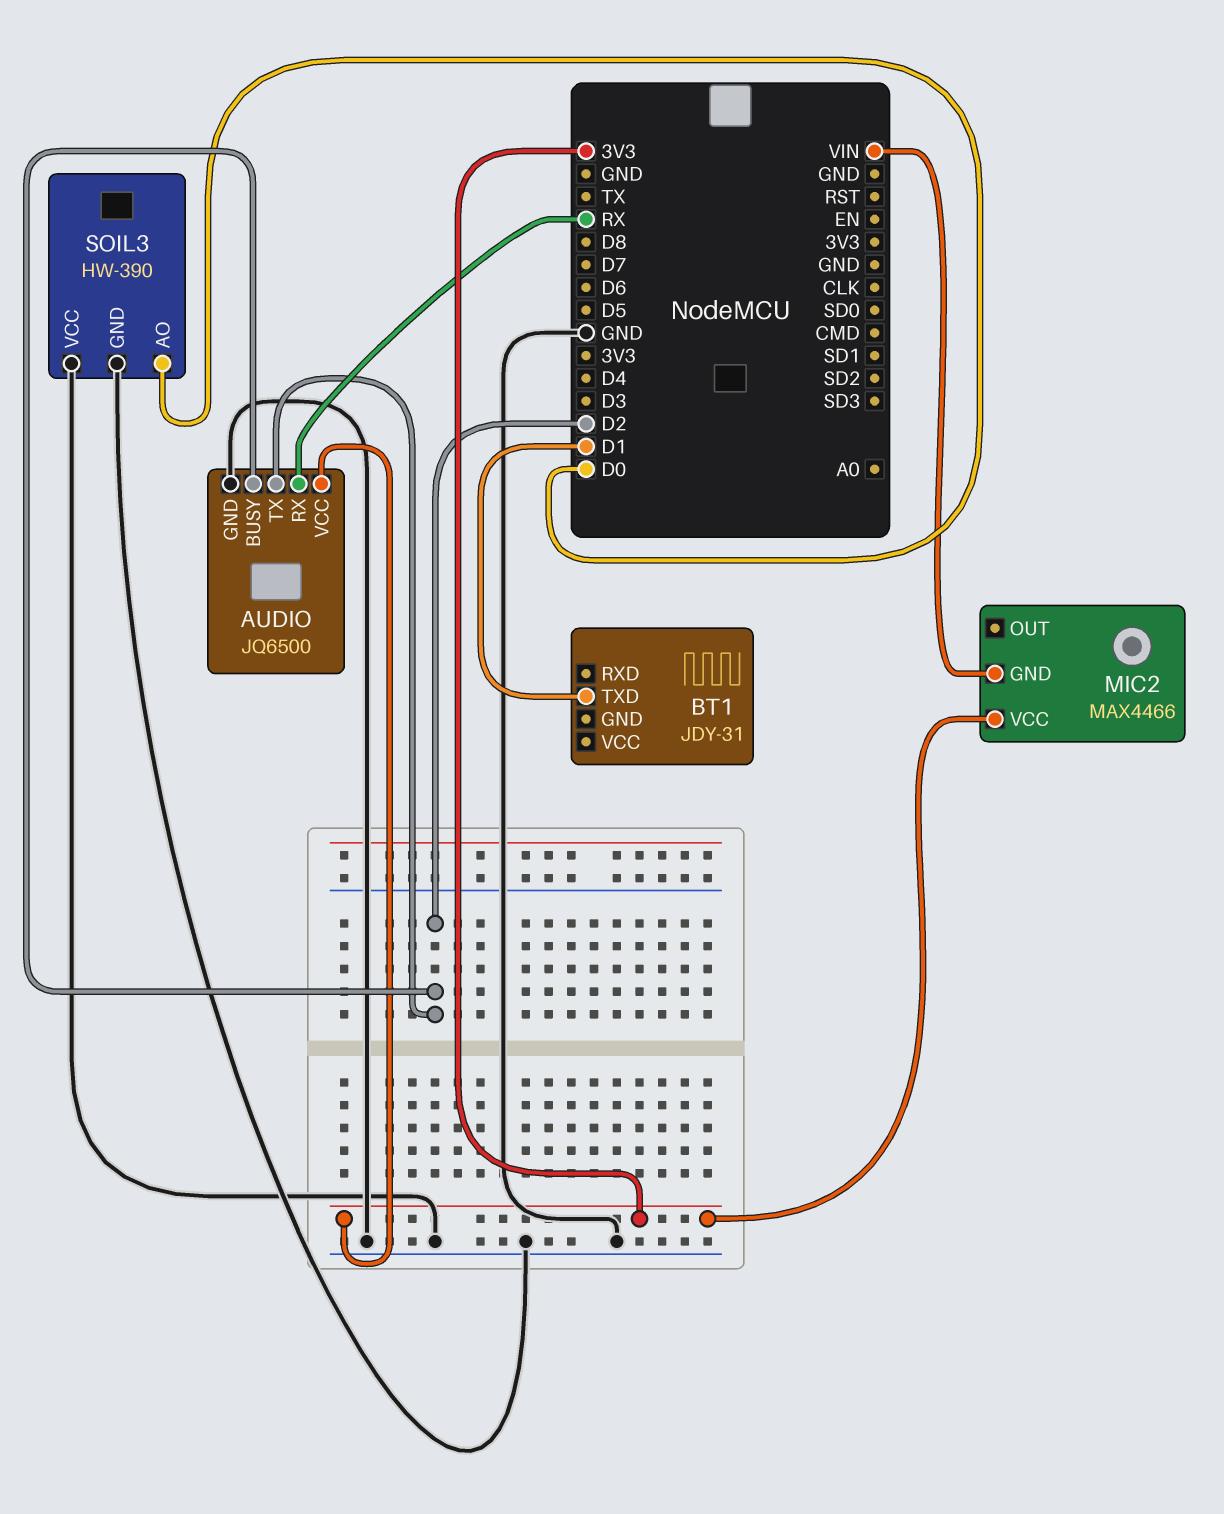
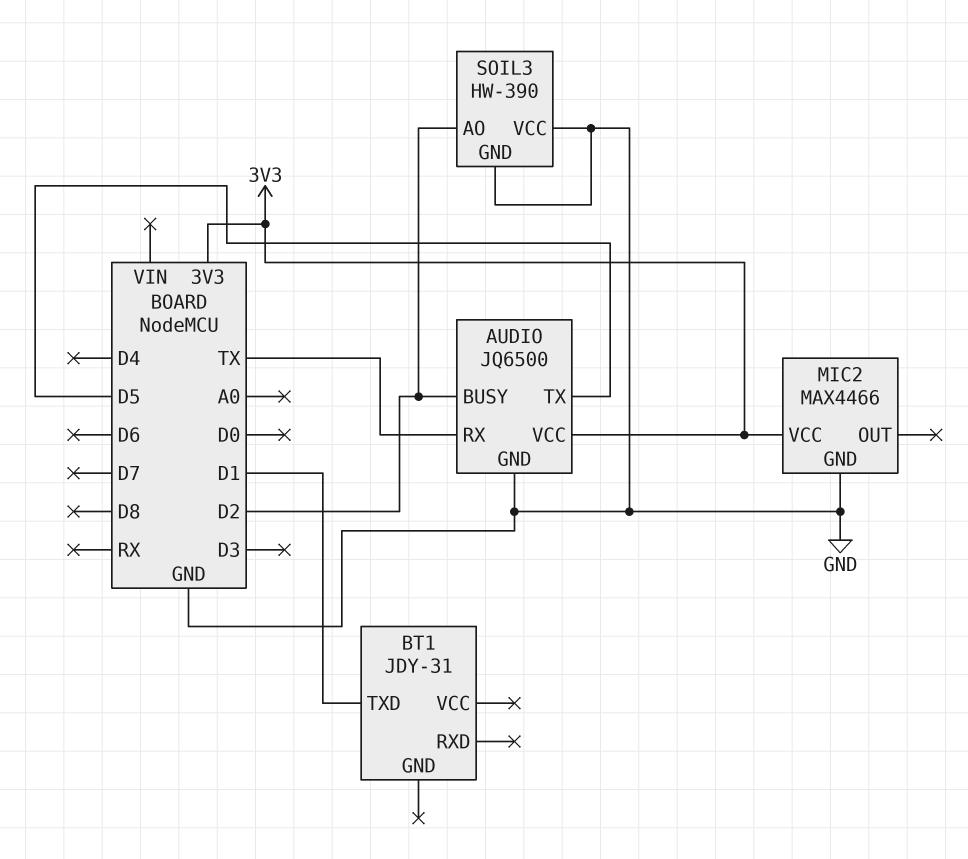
AUDIO pin RX: RX -> TX
AUDIO pin TX: D2 -> D5
MIC2 pin GND: VIN -> GND
SOIL3 pin AO: D0 -> D2

